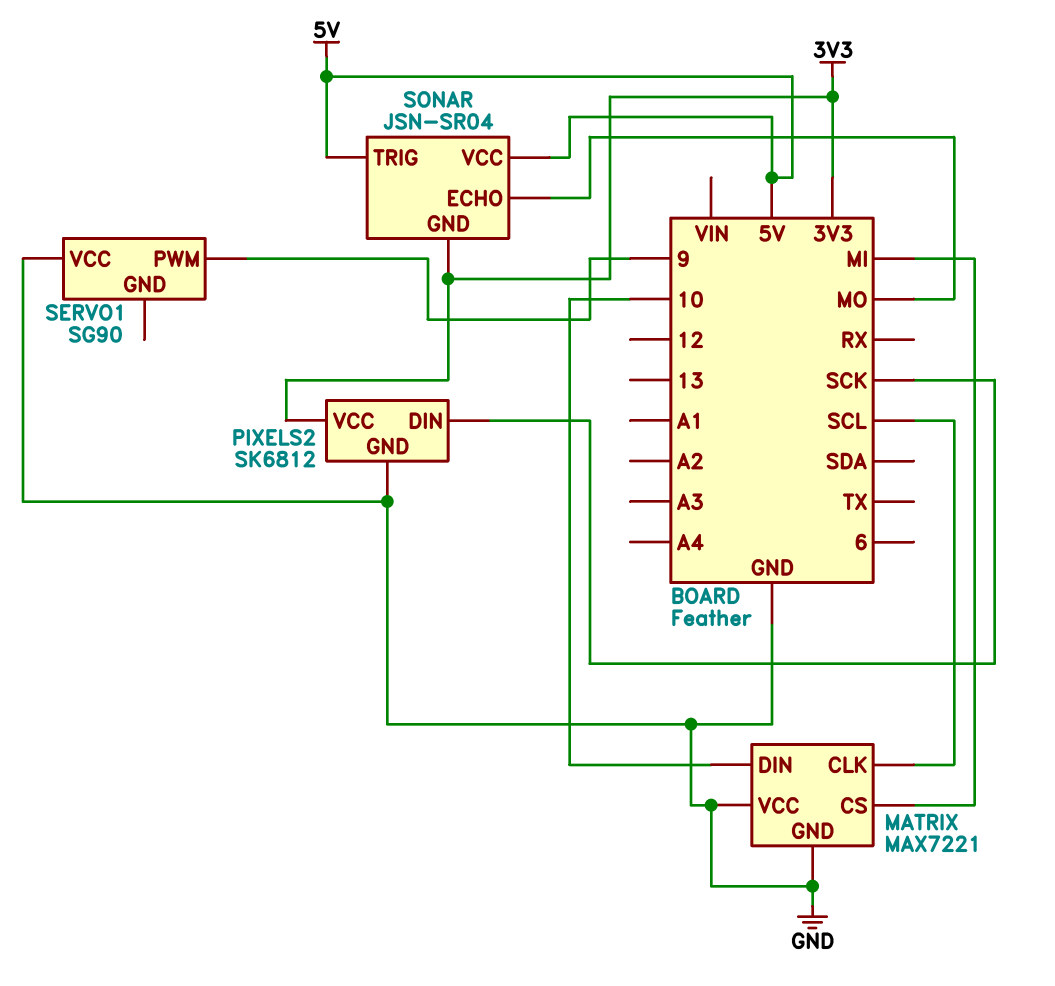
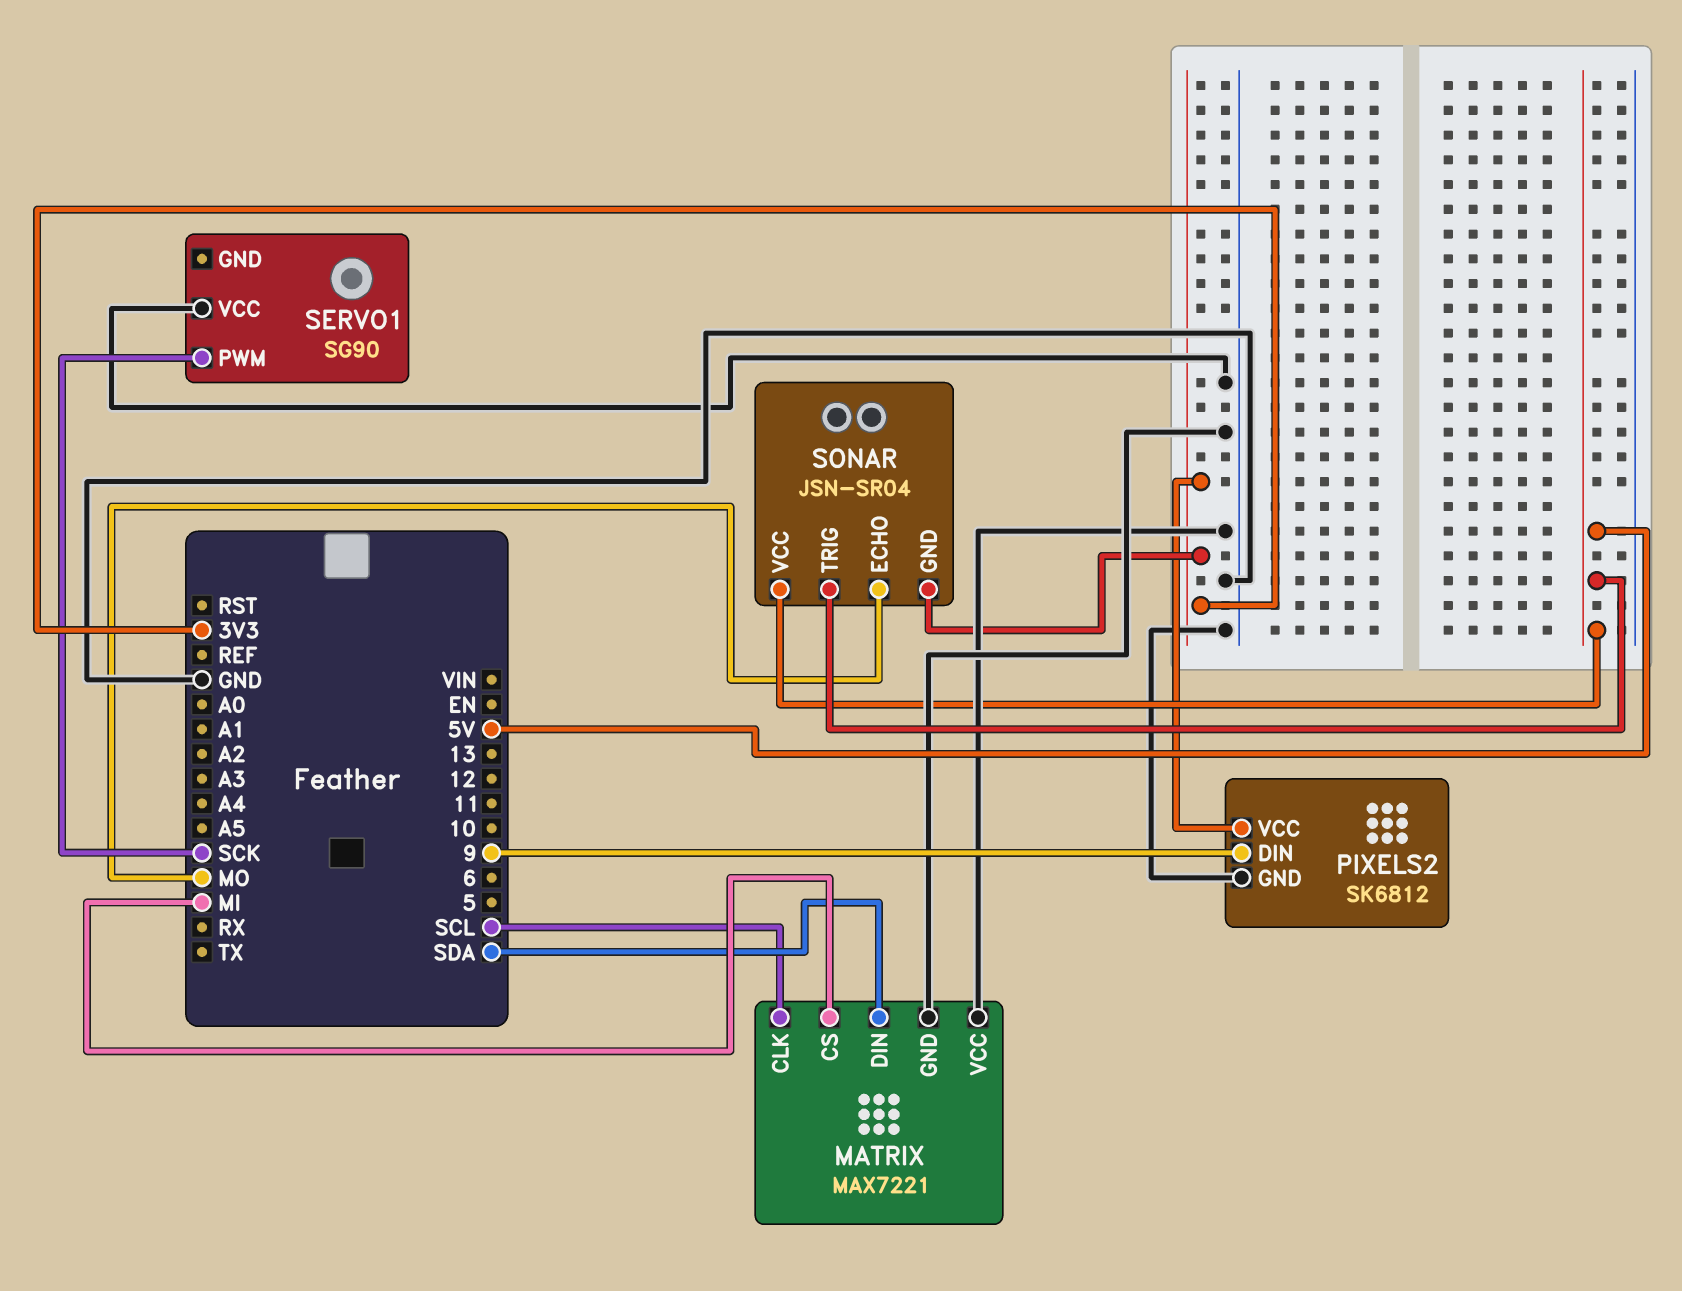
MATRIX pin DIN: 10 -> SDA
PIXELS2 pin DIN: SCK -> 9
SERVO1 pin PWM: 9 -> SCK

